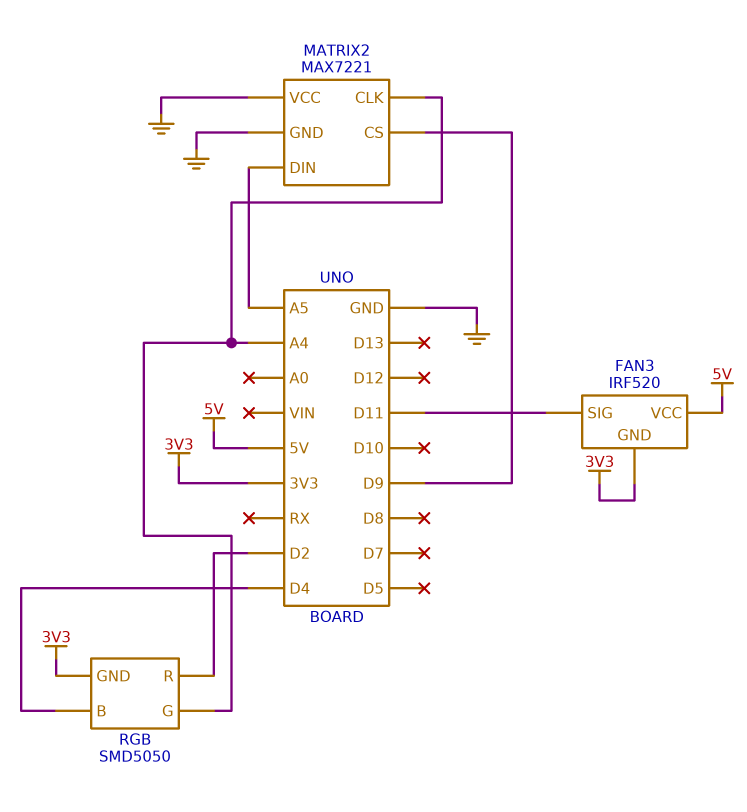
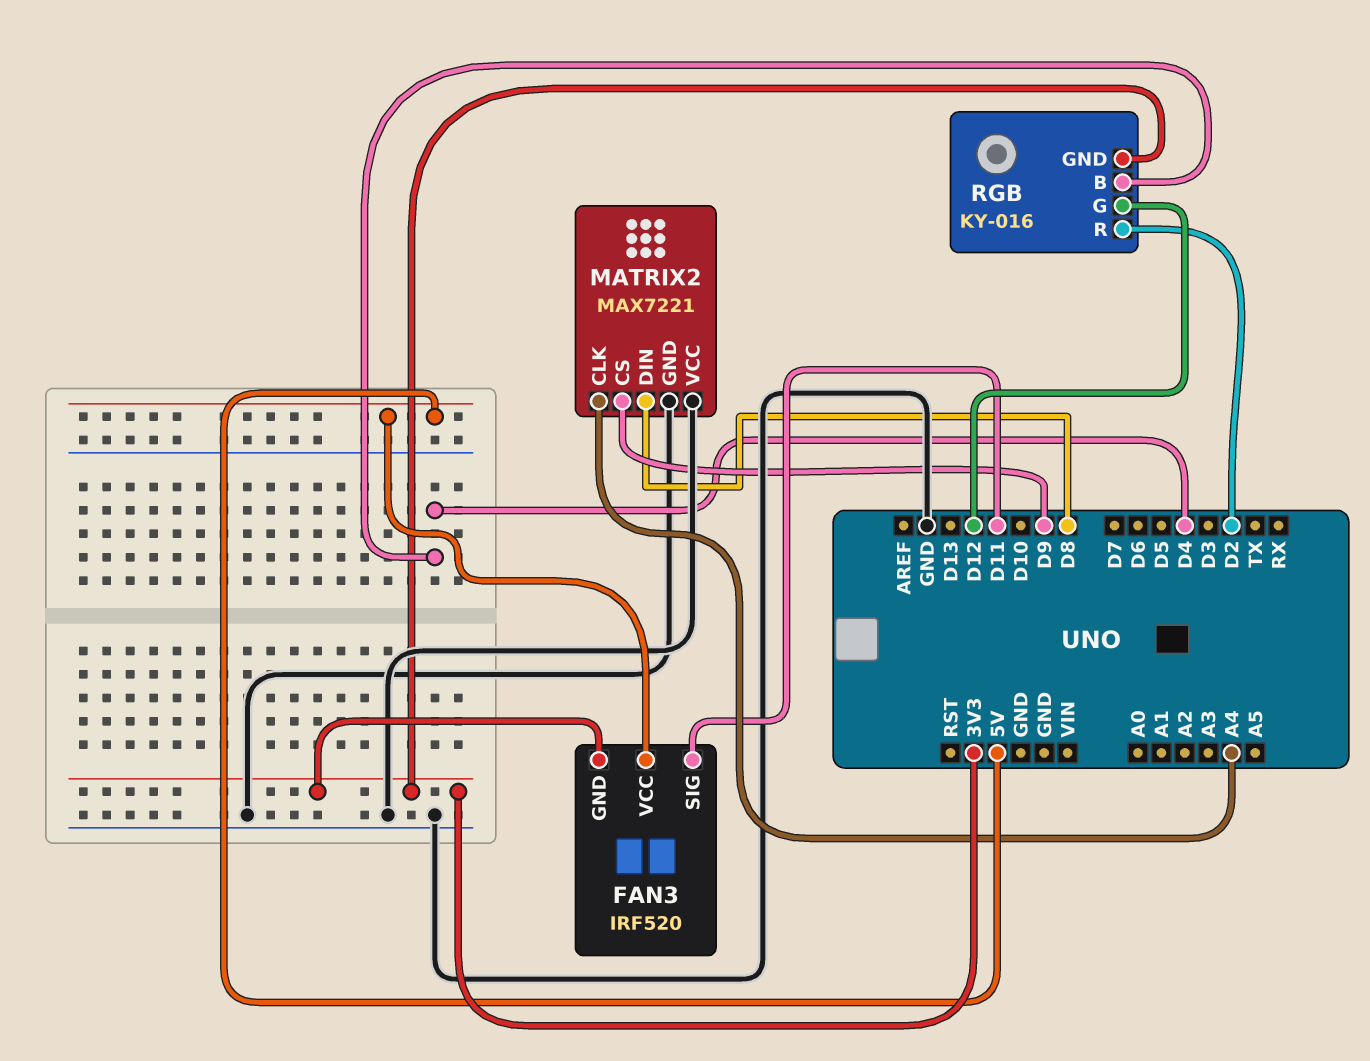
MATRIX2 pin DIN: A5 -> D8
RGB: SMD5050 -> KY-016
RGB pin G: A4 -> D12

